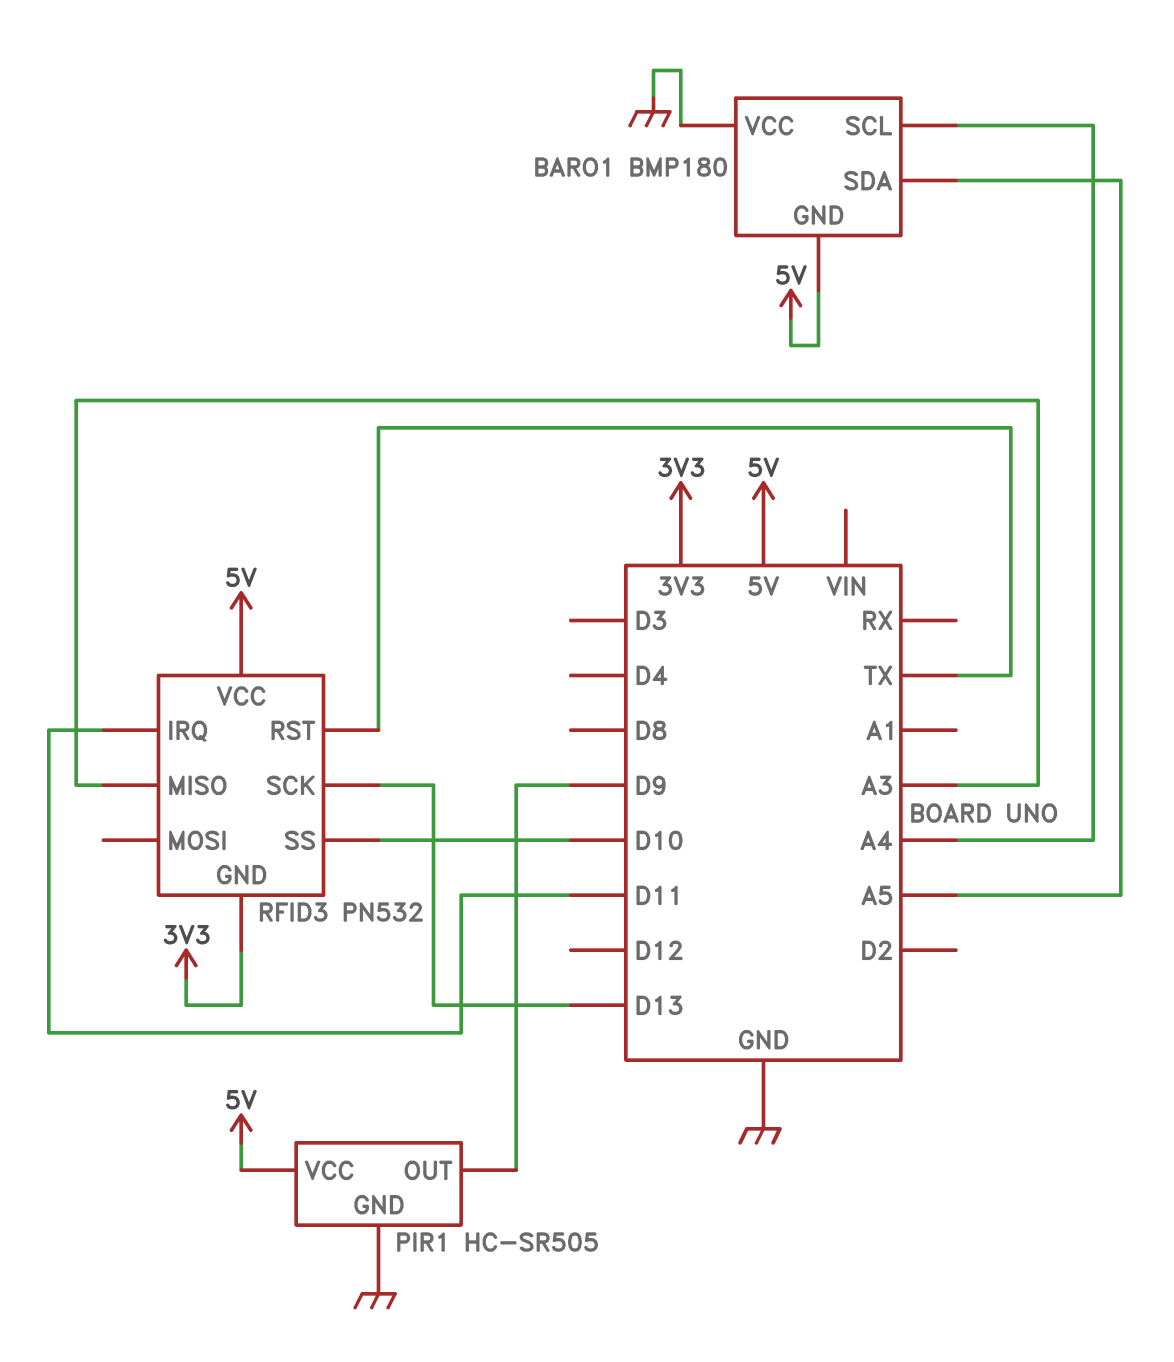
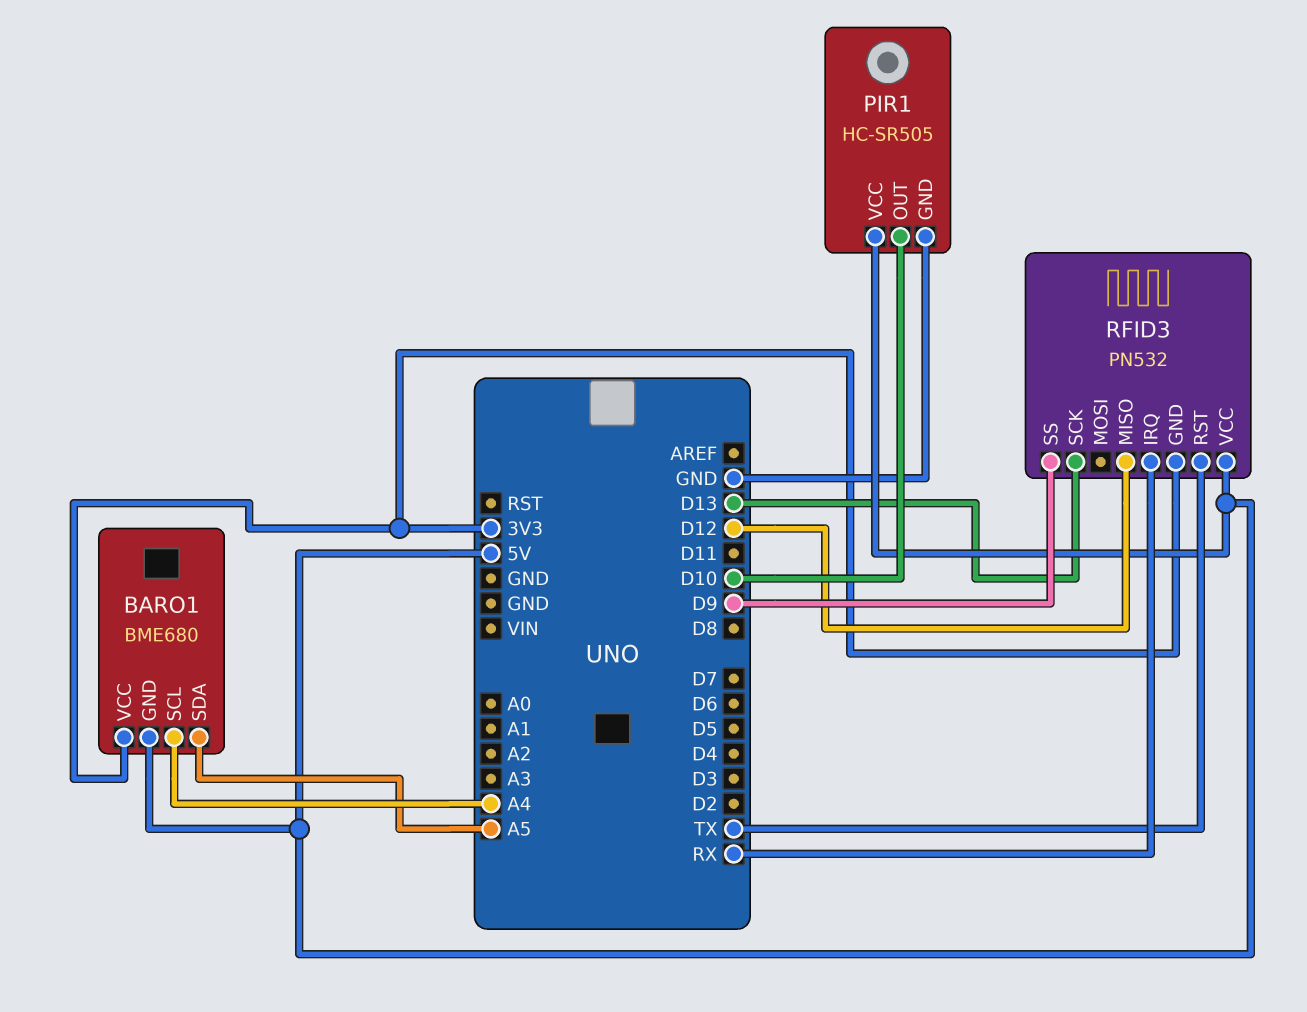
BARO1: BMP180 -> BME680
BARO1 pin VCC: GND -> 3V3
PIR1 pin OUT: D9 -> D10
RFID3 pin IRQ: D11 -> RX
RFID3 pin MISO: A3 -> D12
RFID3 pin SS: D10 -> D9

